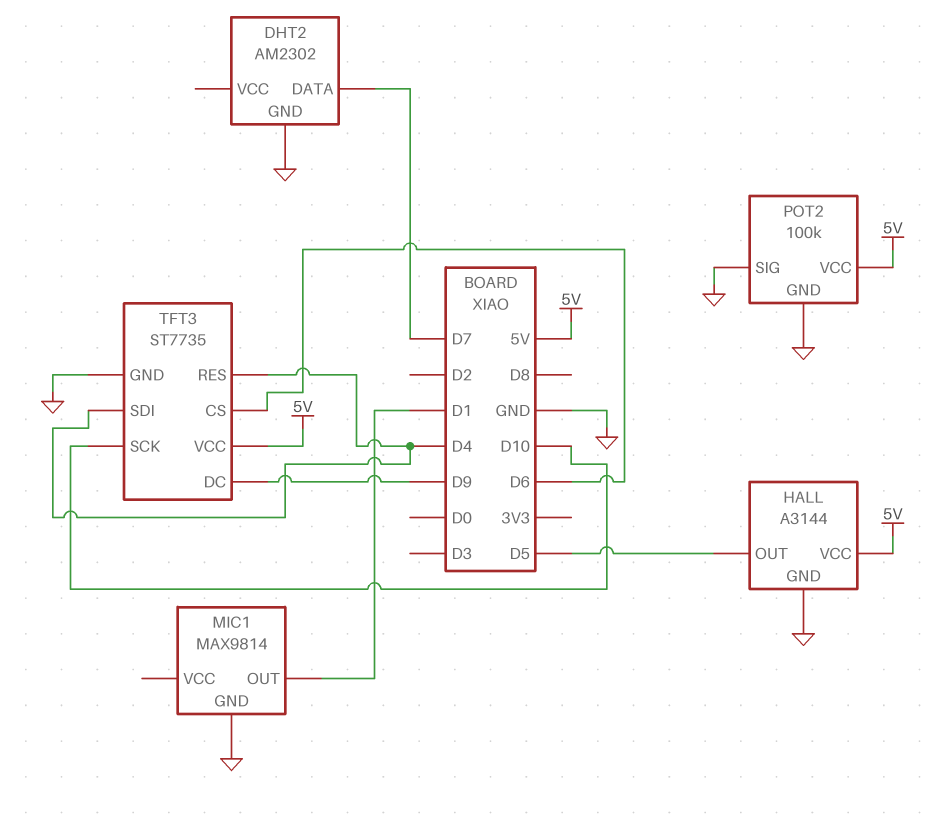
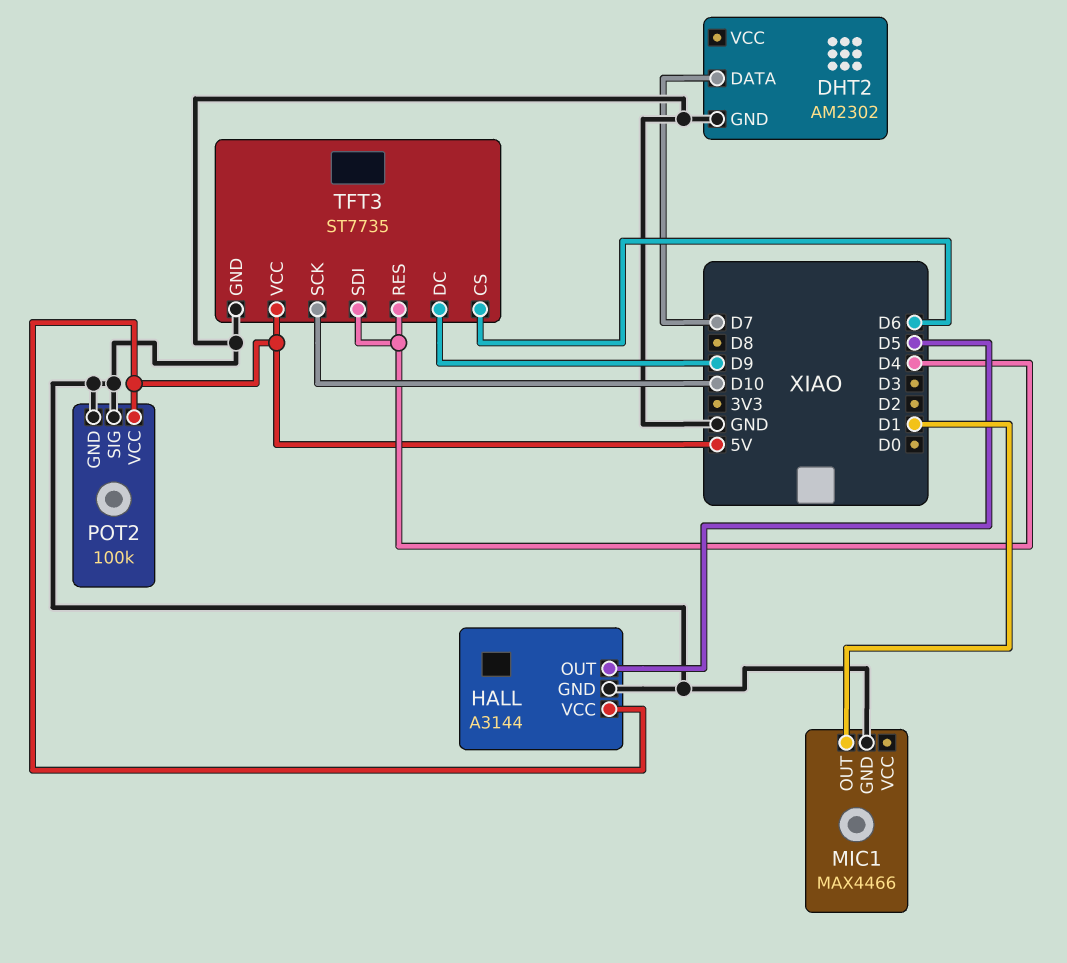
MIC1: MAX9814 -> MAX4466

